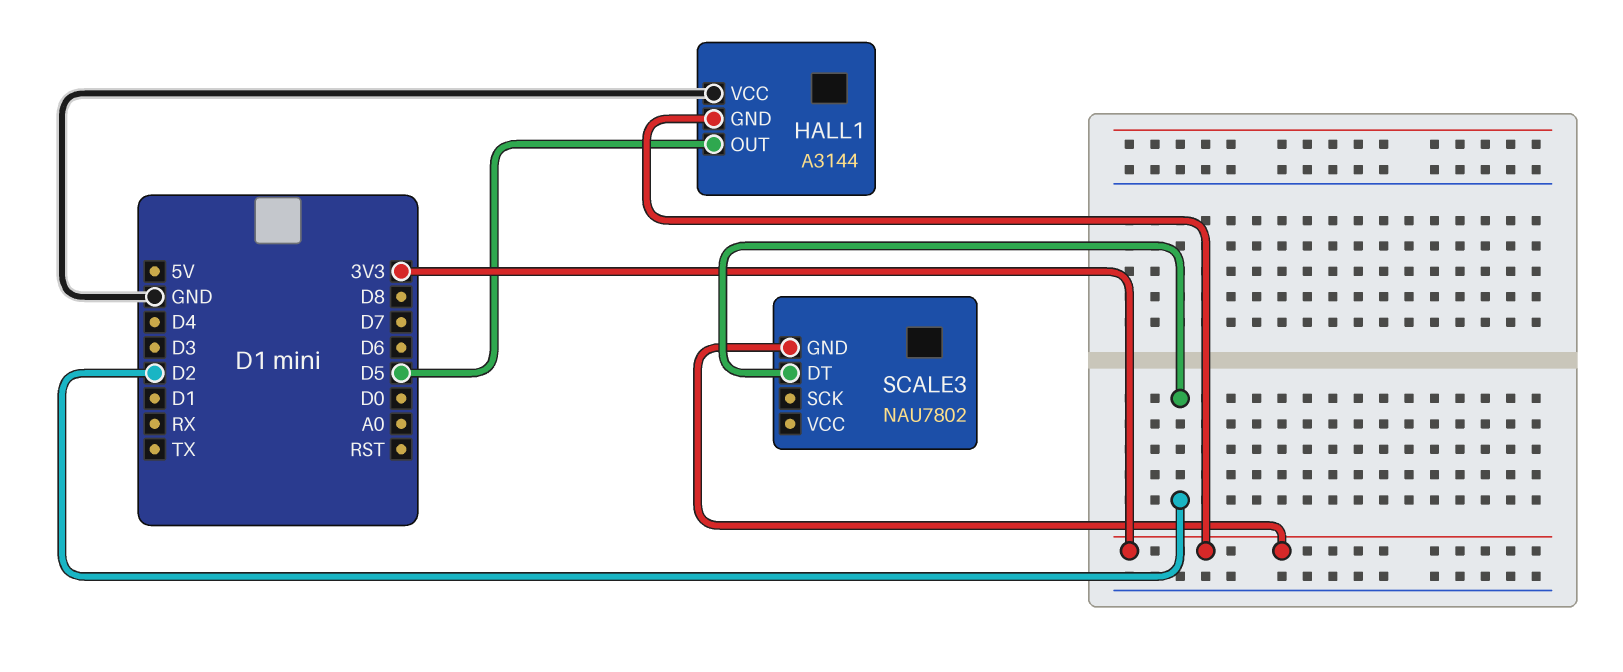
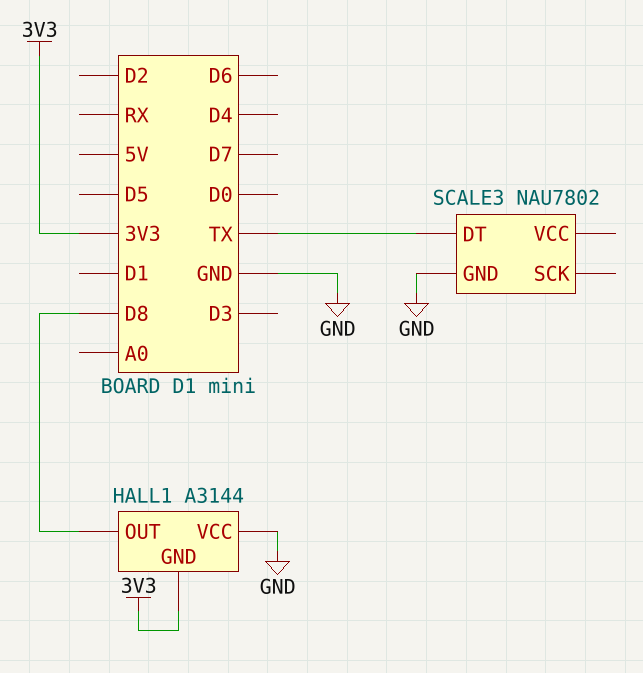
HALL1 pin OUT: D5 -> D8
SCALE3 pin DT: D2 -> TX
SCALE3 pin GND: 3V3 -> GND

